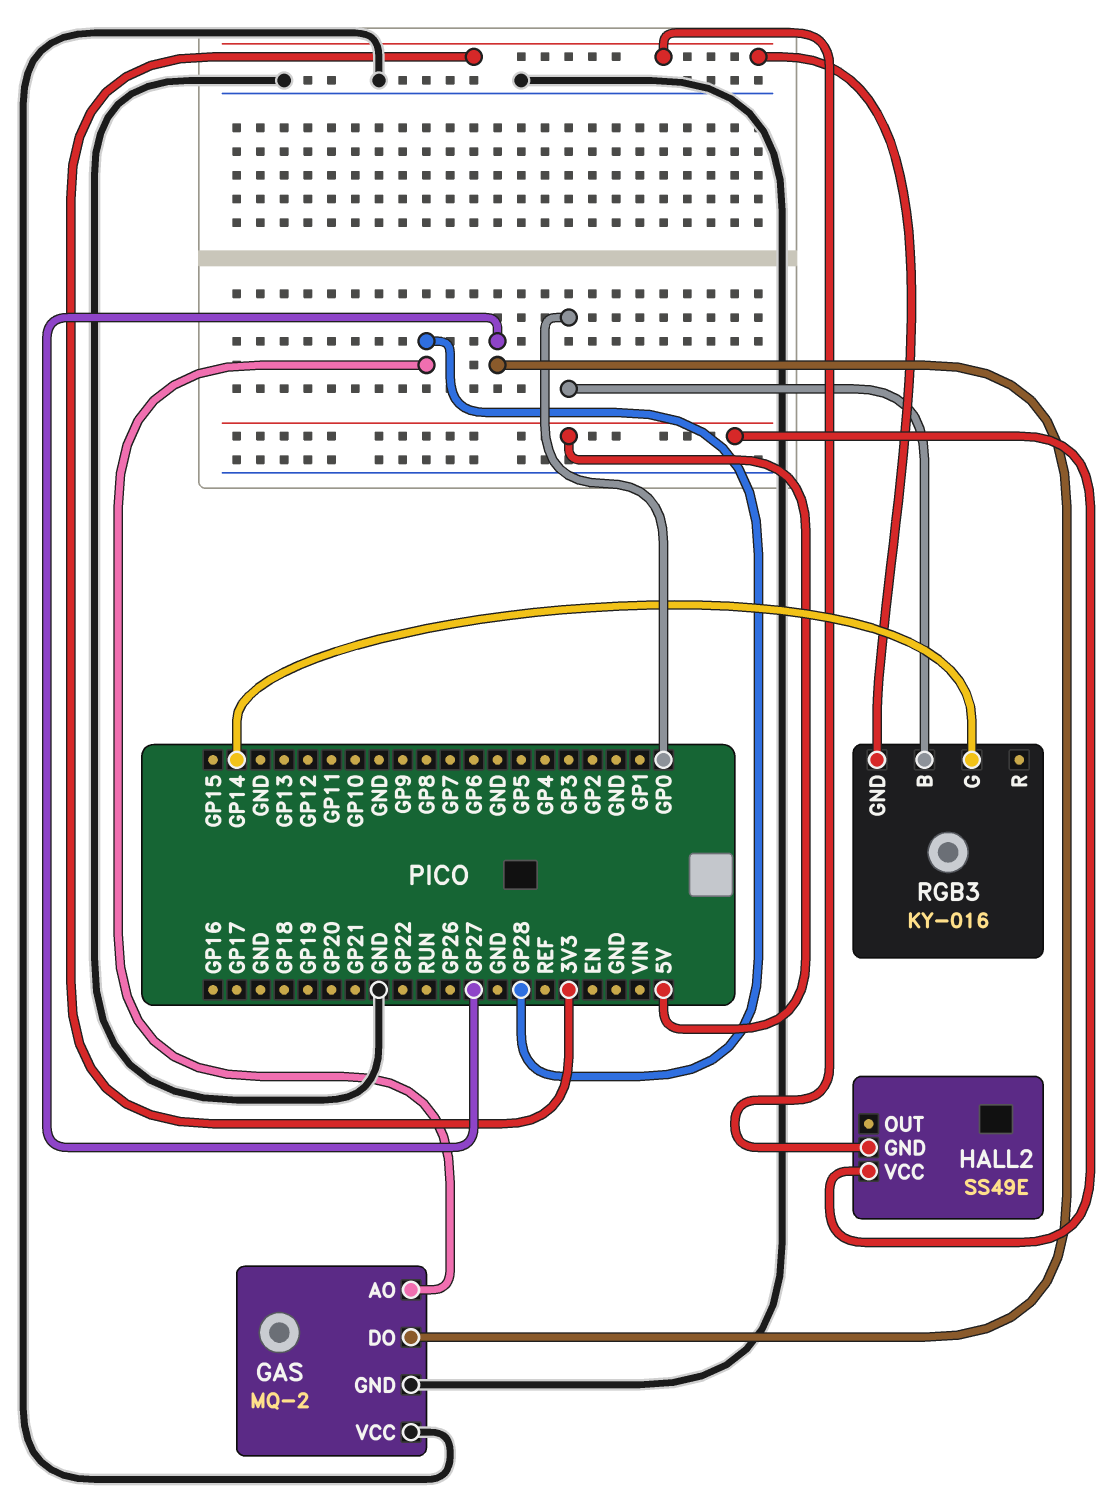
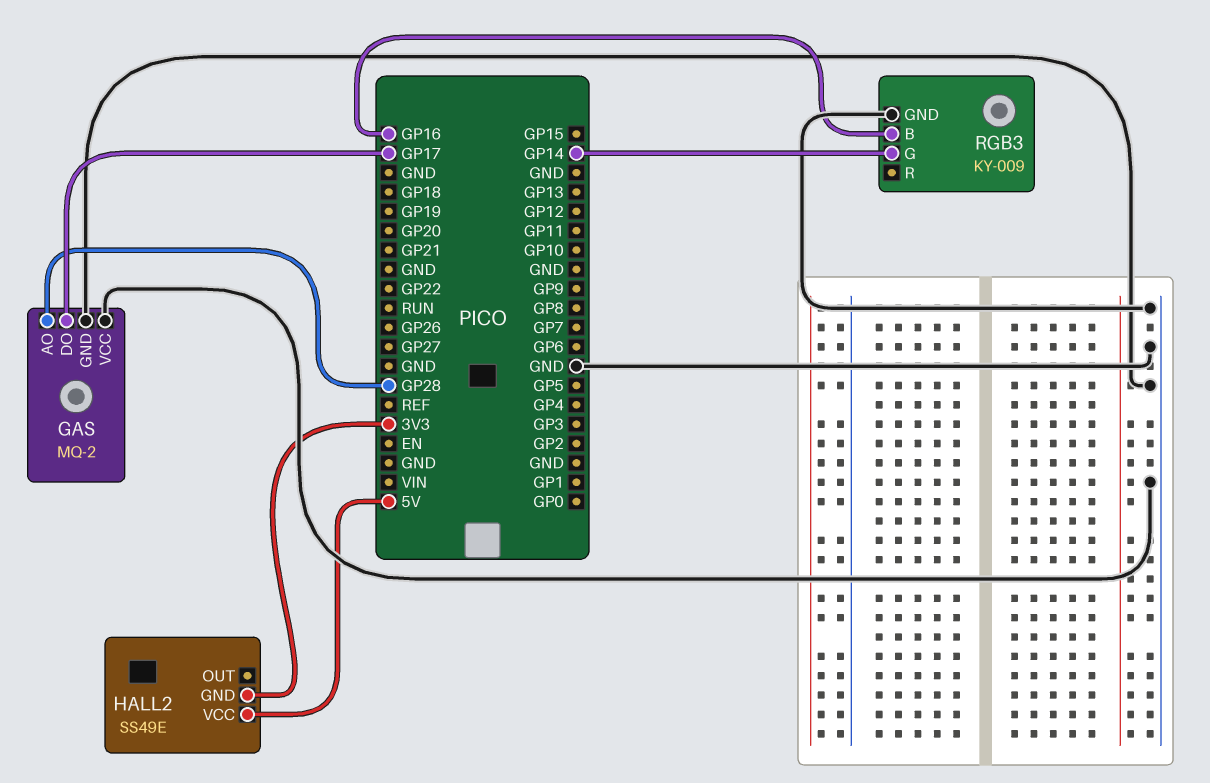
GAS pin DO: GP27 -> GP17
RGB3: KY-016 -> KY-009
RGB3 pin B: GP0 -> GP16
RGB3 pin GND: 3V3 -> GND

